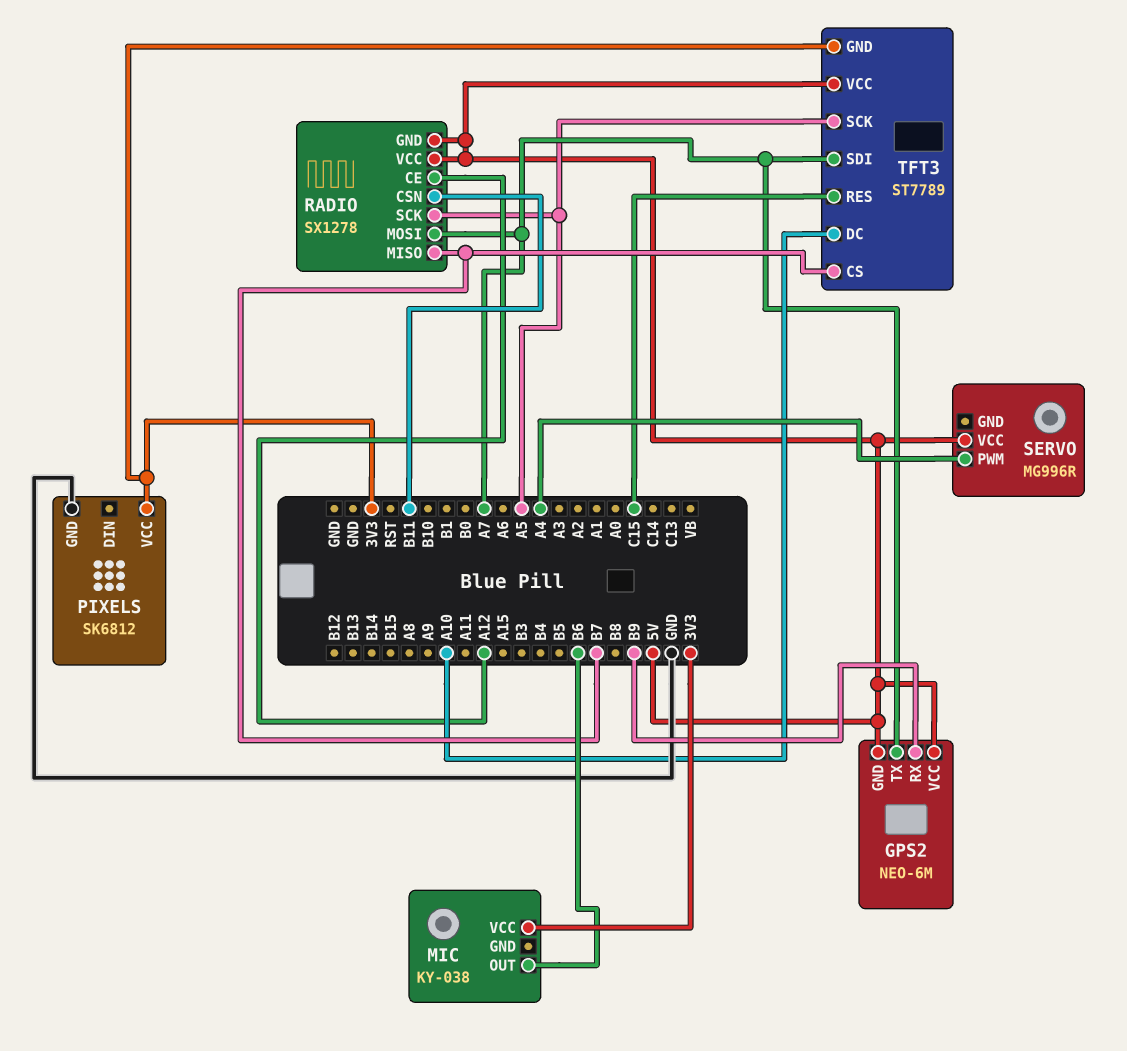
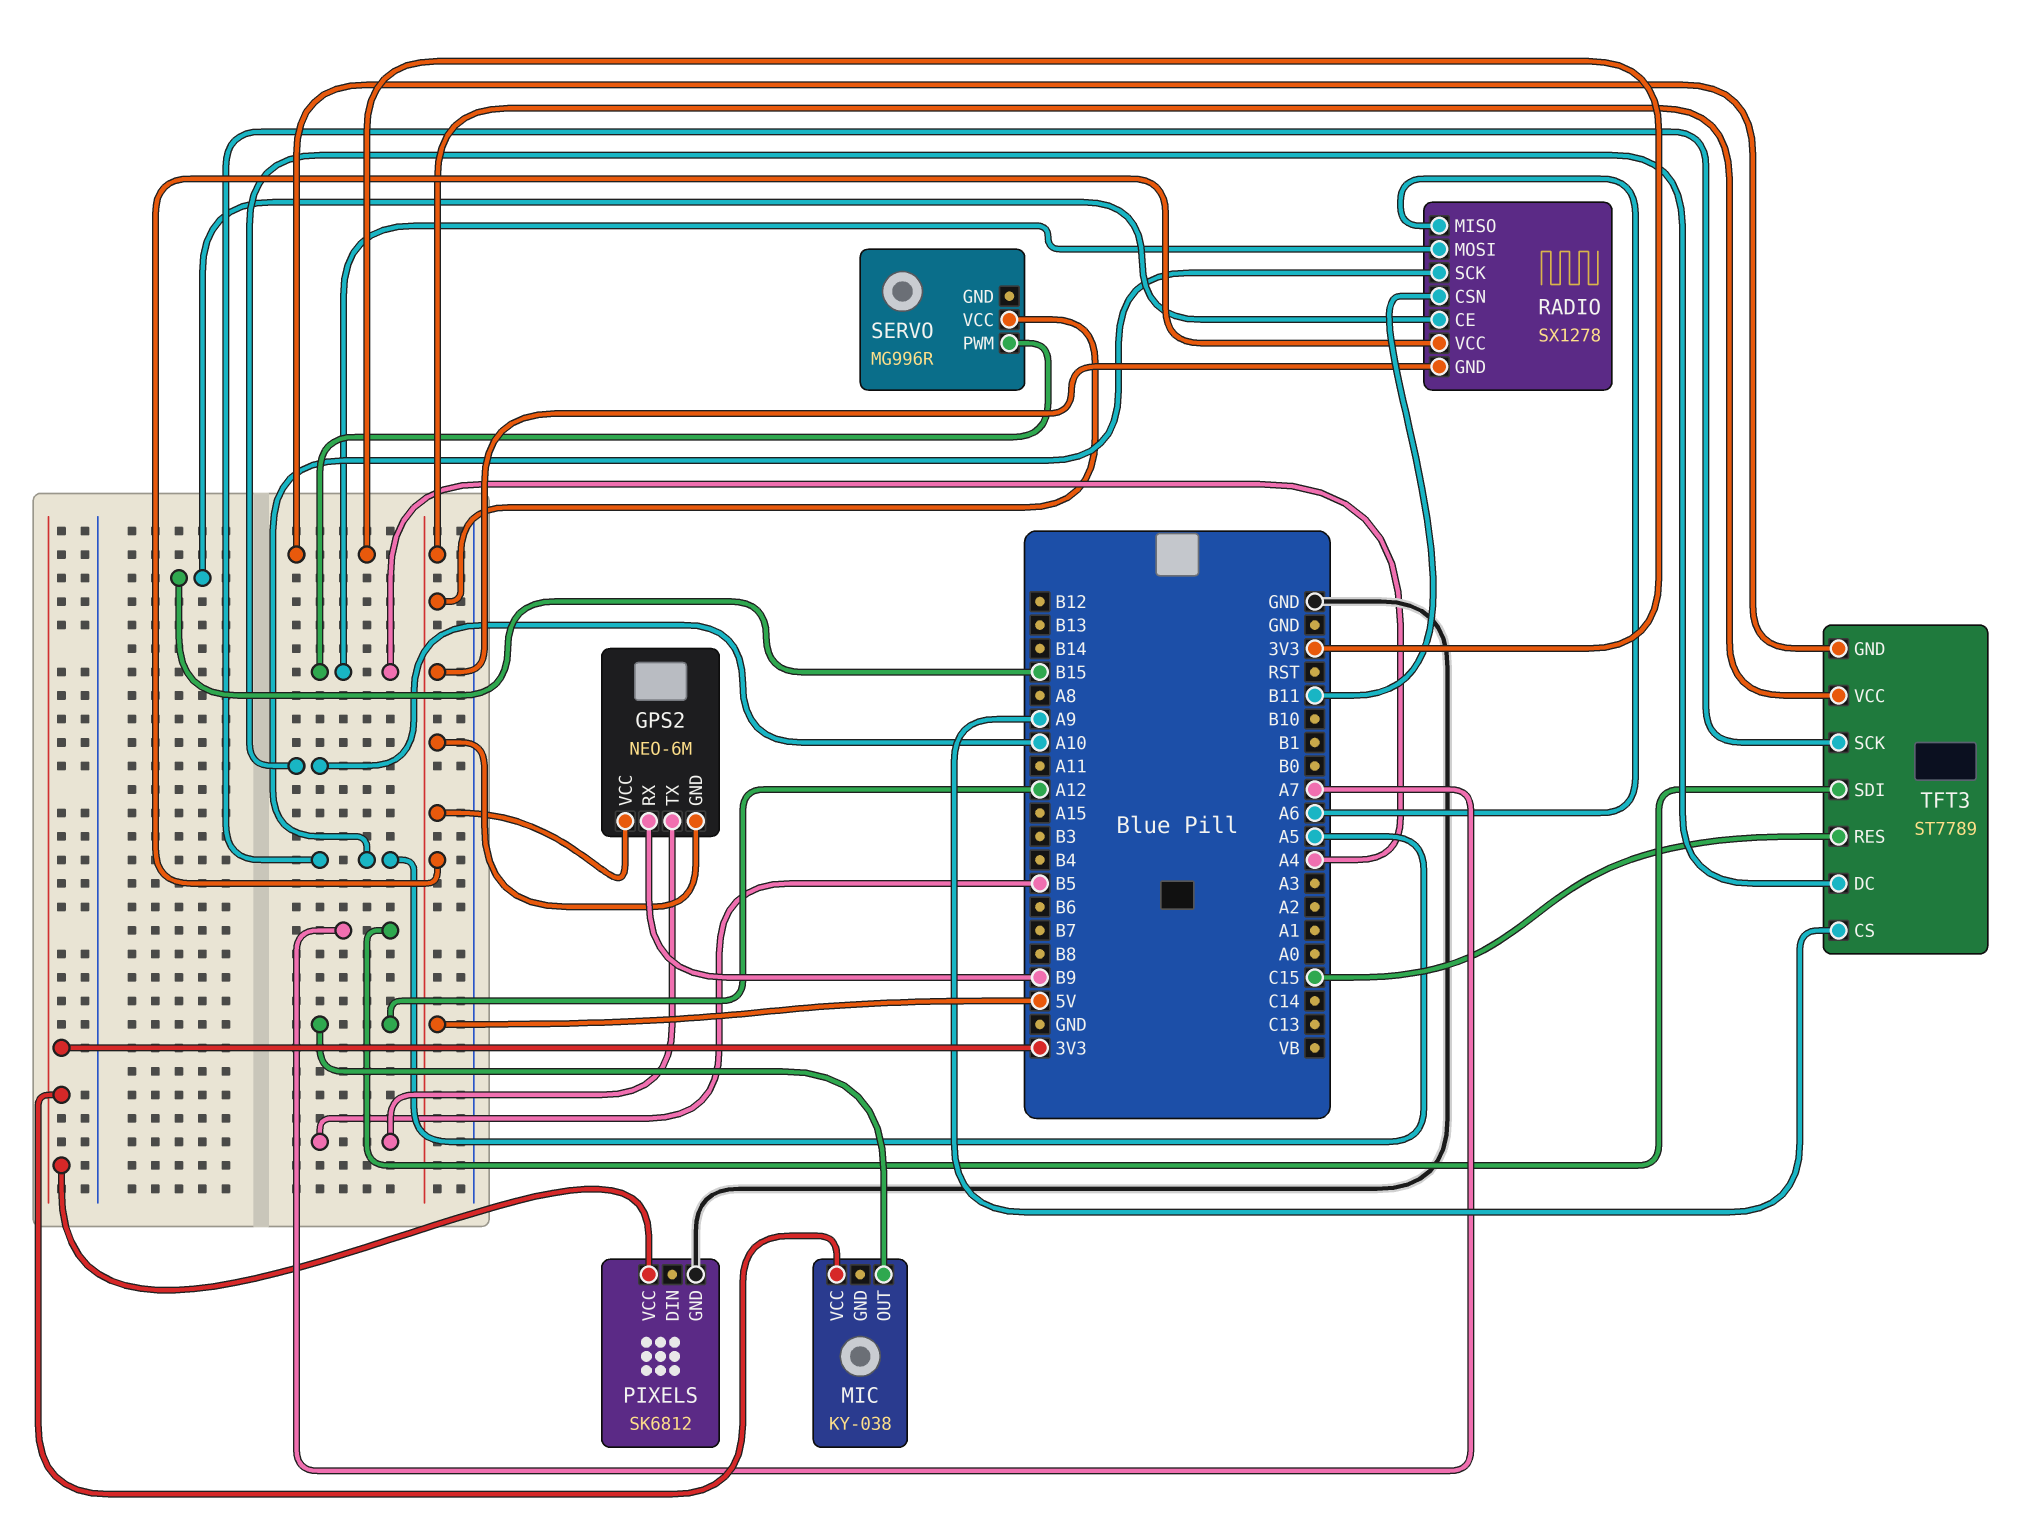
GPS2 pin TX: A7 -> B5
MIC pin OUT: B6 -> A12
RADIO pin CE: A12 -> B15
RADIO pin MISO: B7 -> A6
RADIO pin MOSI: A7 -> A4
TFT3 pin CS: B7 -> A9

